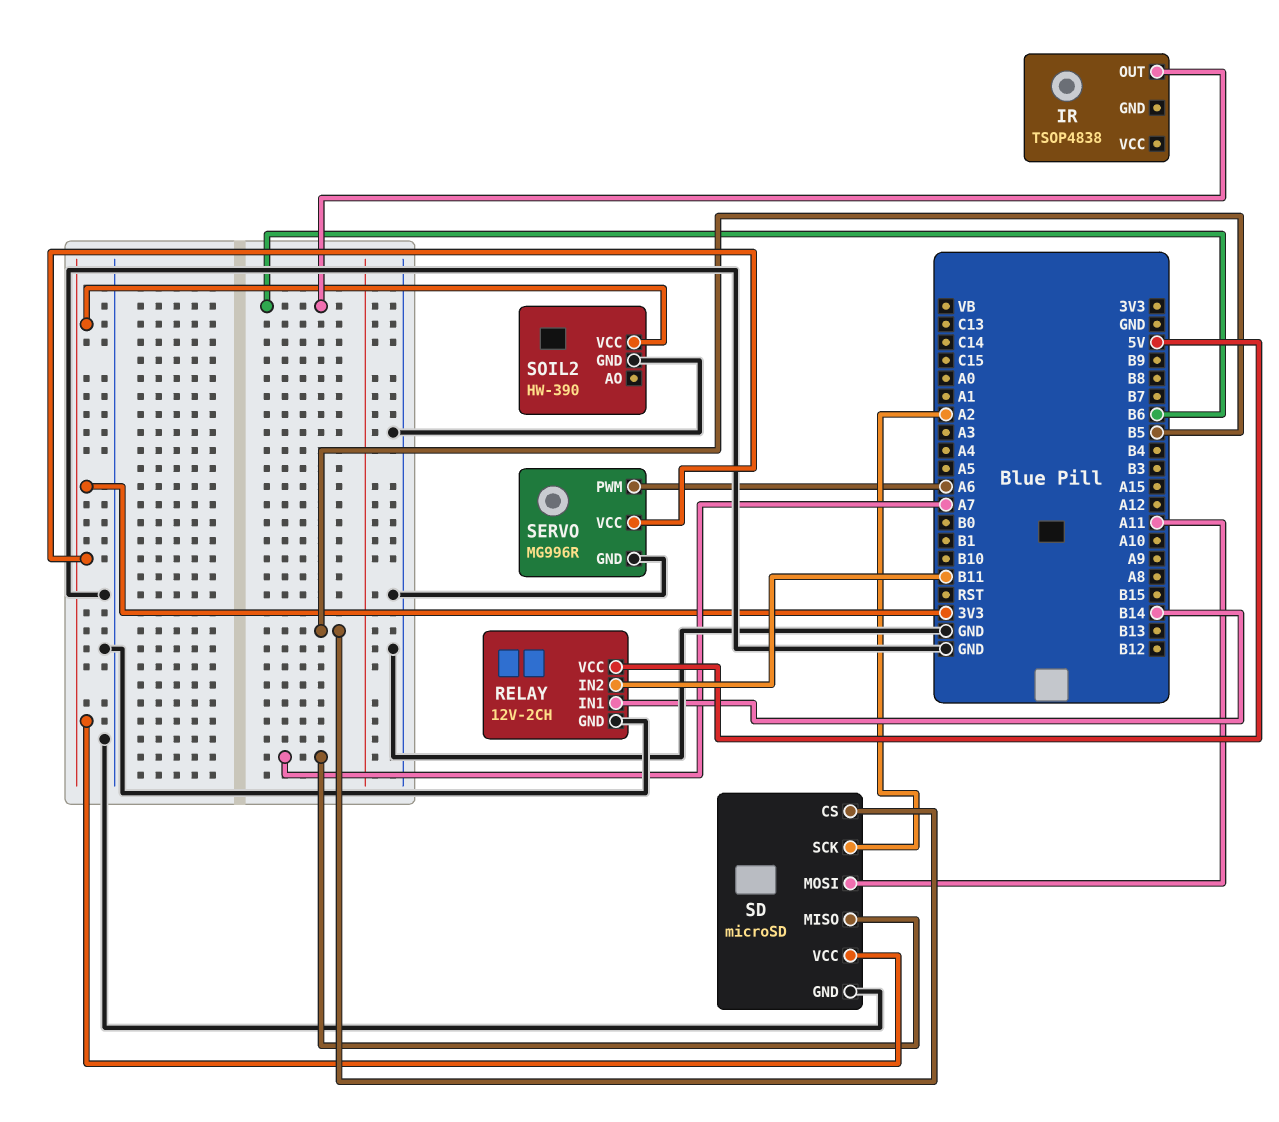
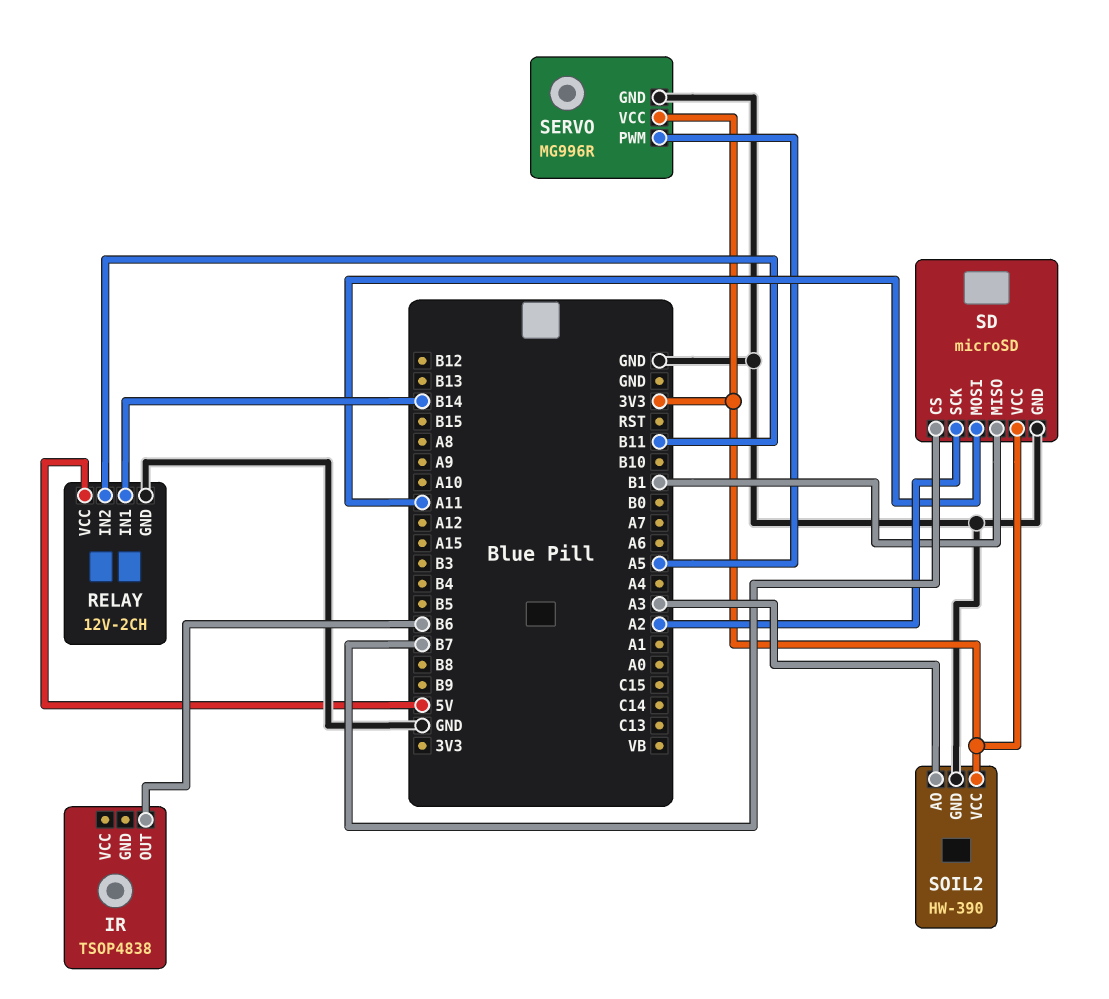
SD pin CS: B5 -> B7
SD pin MISO: A7 -> B1
SERVO pin PWM: A6 -> A5
SOIL2 pin AO: none -> A3

